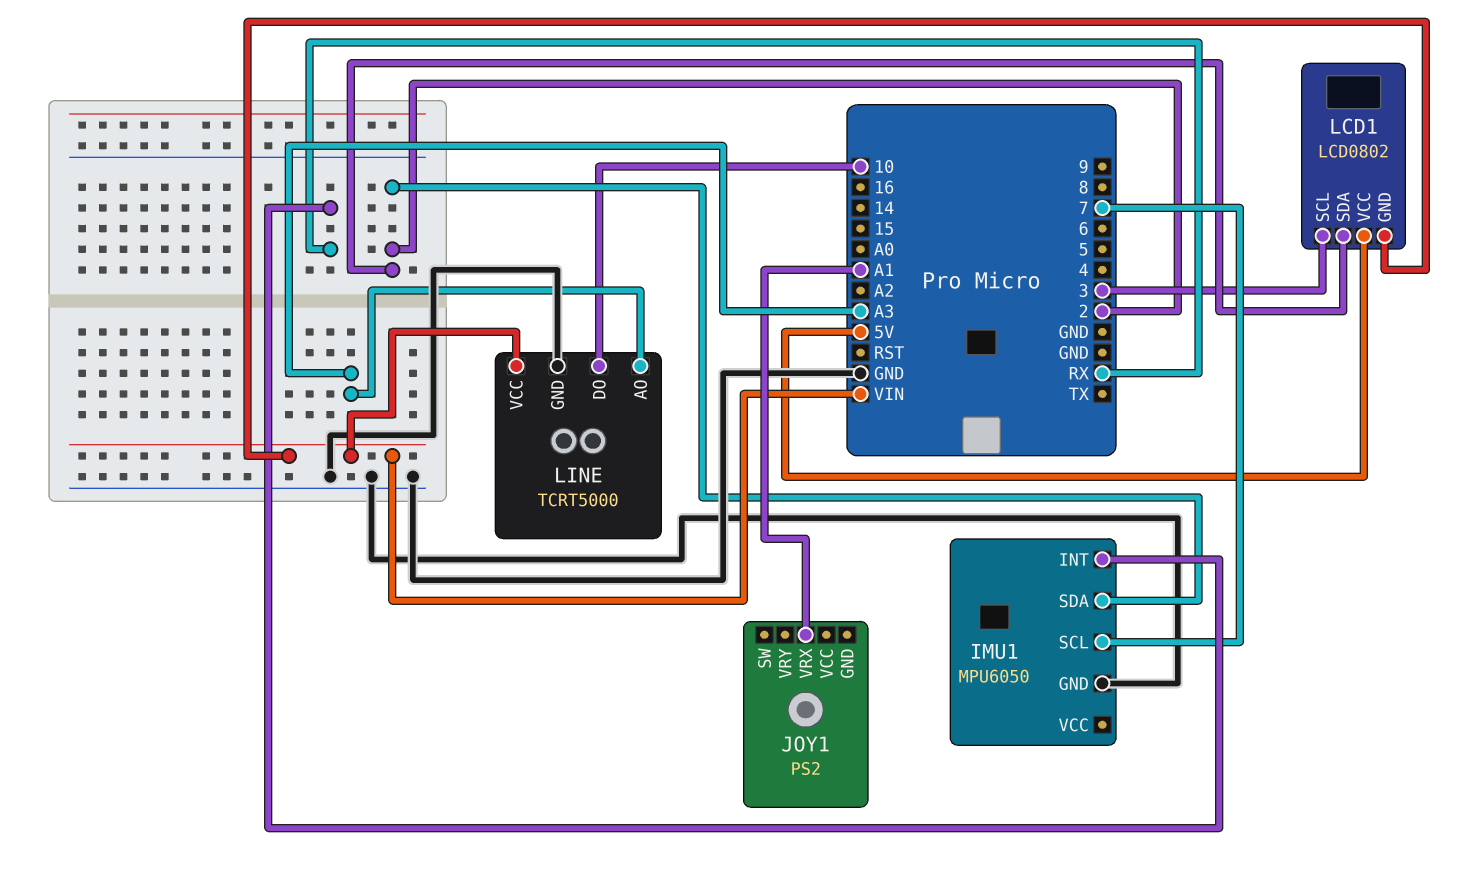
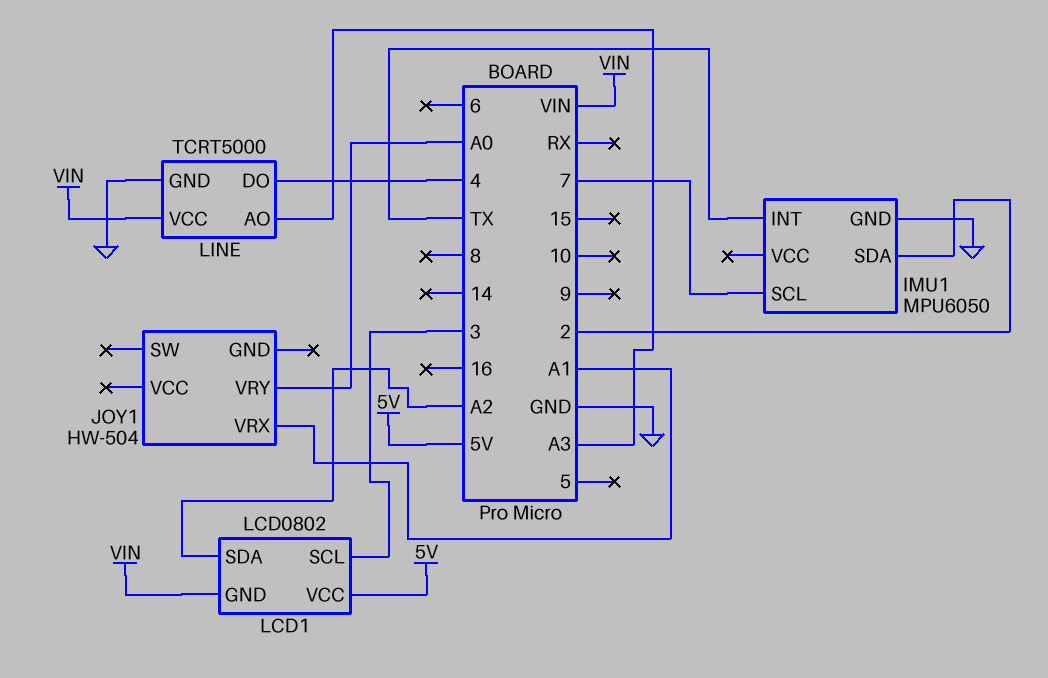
IMU1 pin INT: RX -> TX
JOY1: PS2 -> HW-504
JOY1 pin VRY: none -> A0
LCD1 pin SDA: 2 -> A2
LINE pin DO: 10 -> 4

